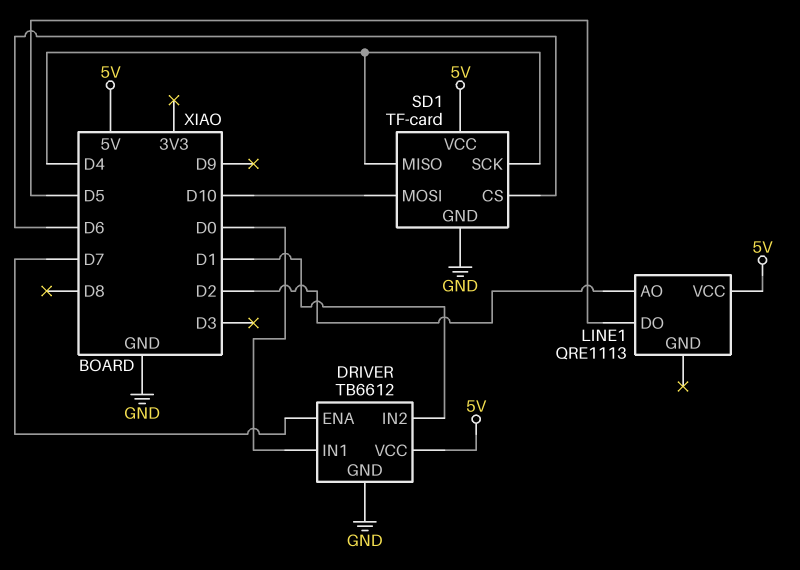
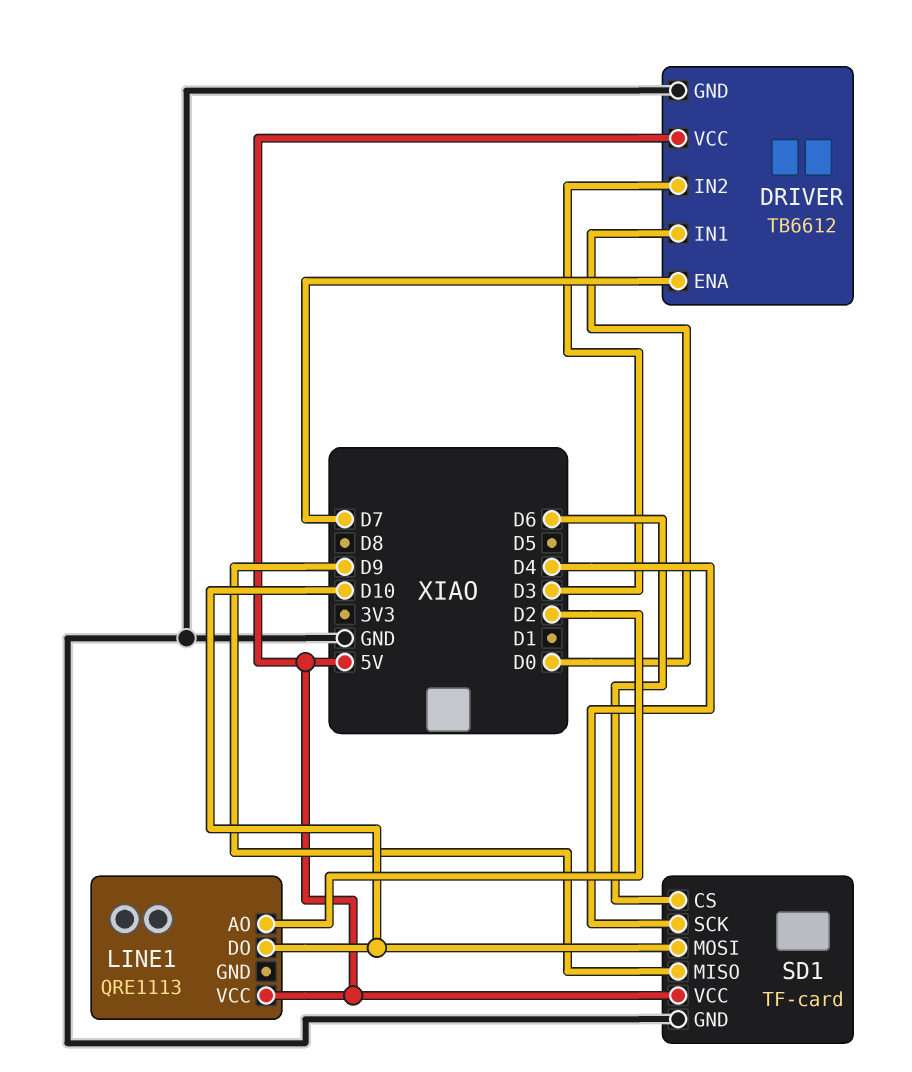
DRIVER pin IN2: D1 -> D3
LINE1 pin DO: D5 -> D10
SD1 pin MISO: D4 -> D9

